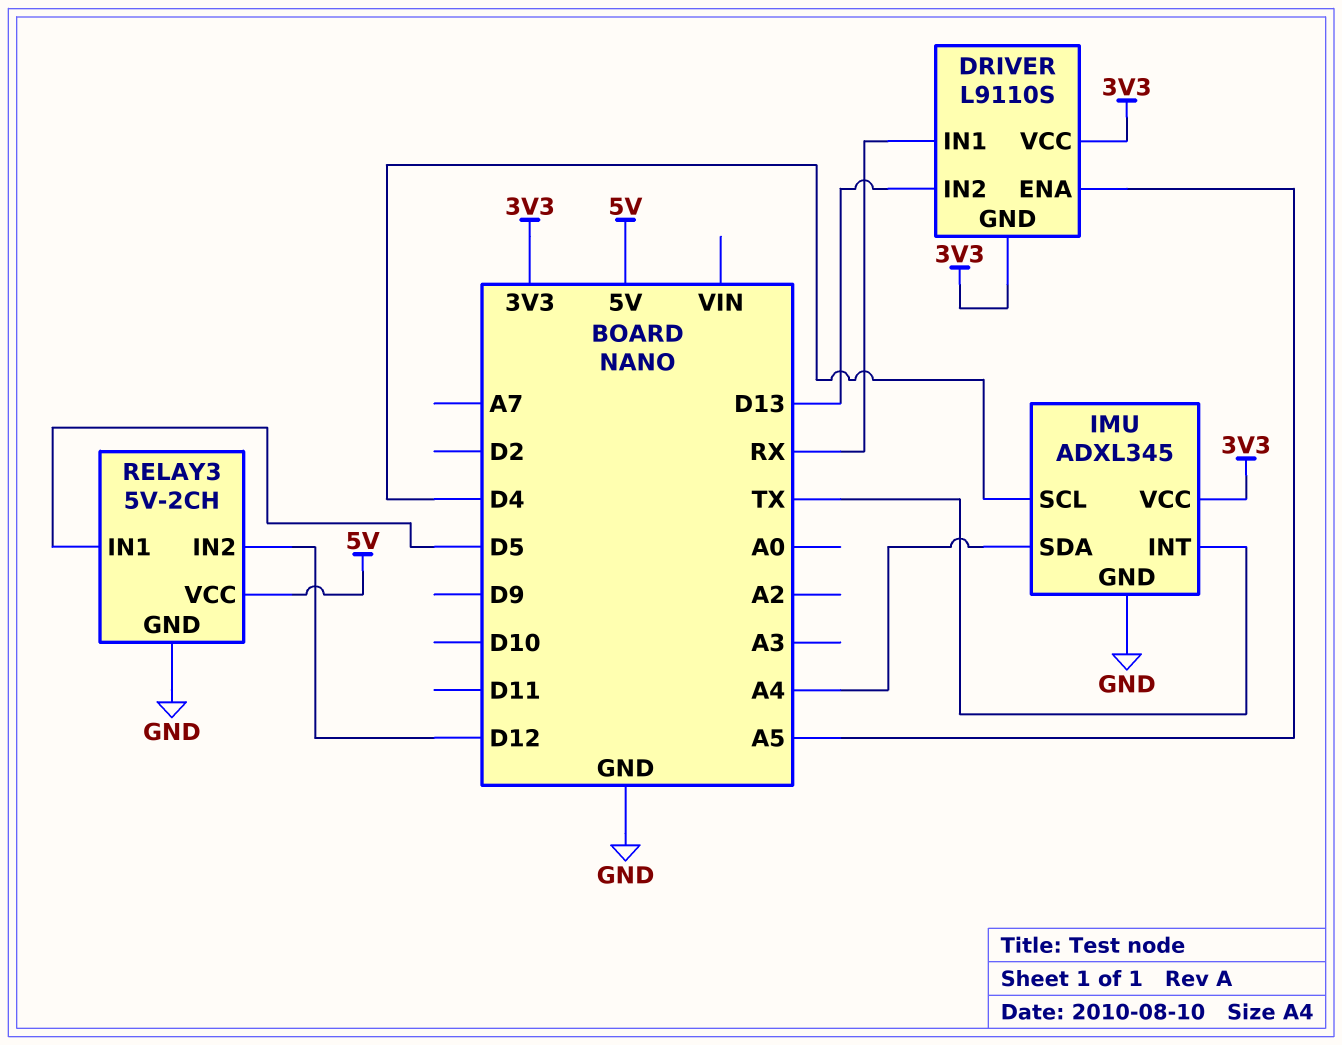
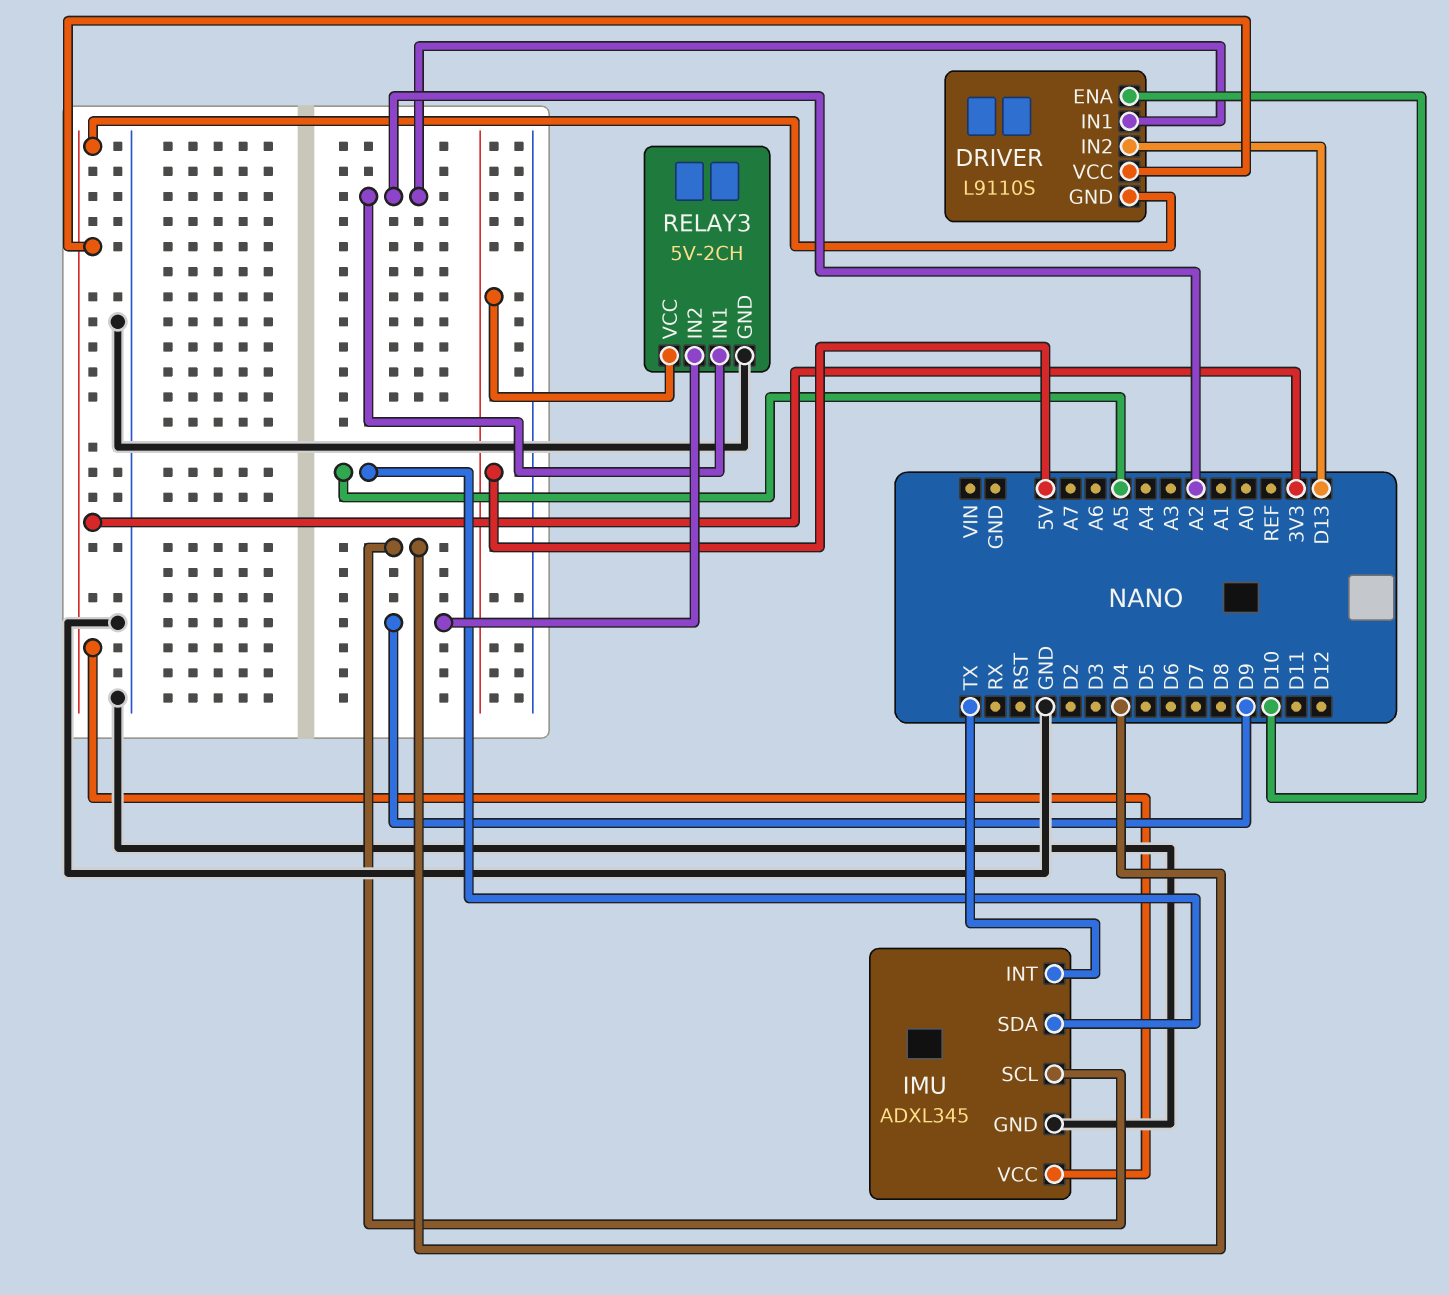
DRIVER pin ENA: A5 -> D10
DRIVER pin IN1: RX -> A2
IMU pin SDA: A4 -> A5
RELAY3 pin IN1: D5 -> A2
RELAY3 pin IN2: D12 -> D9

